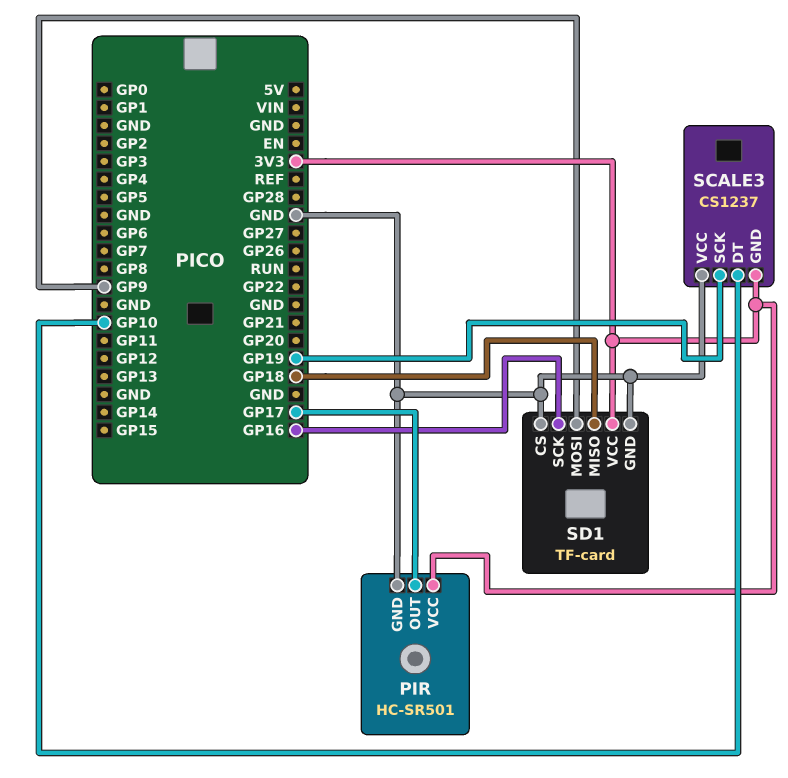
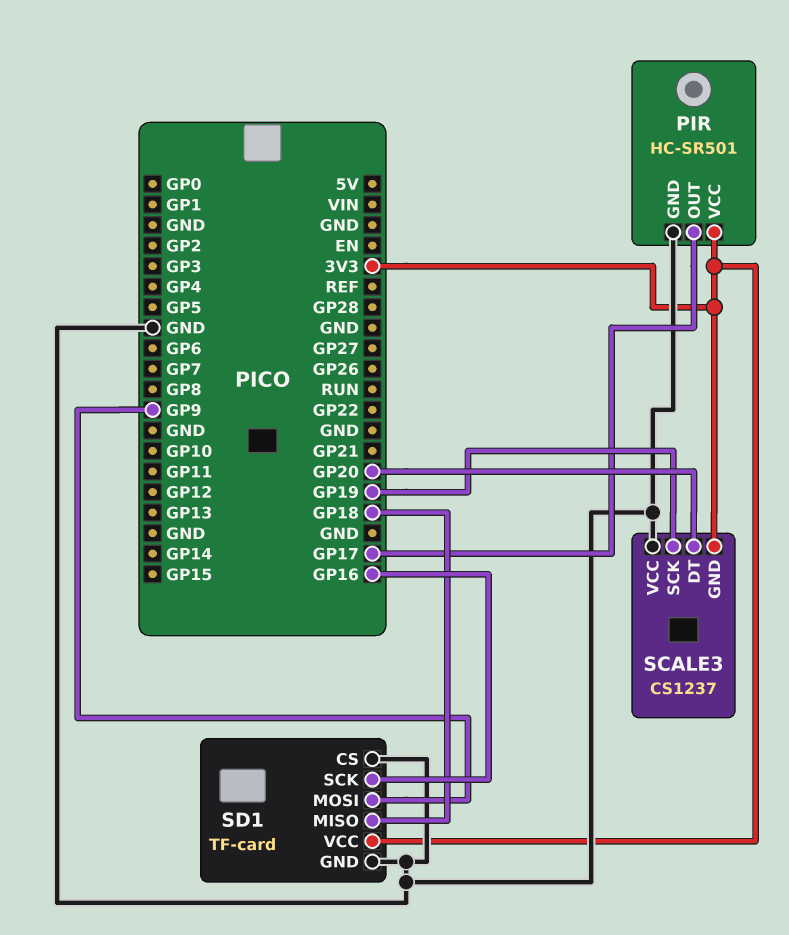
SCALE3 pin DT: GP10 -> GP20

